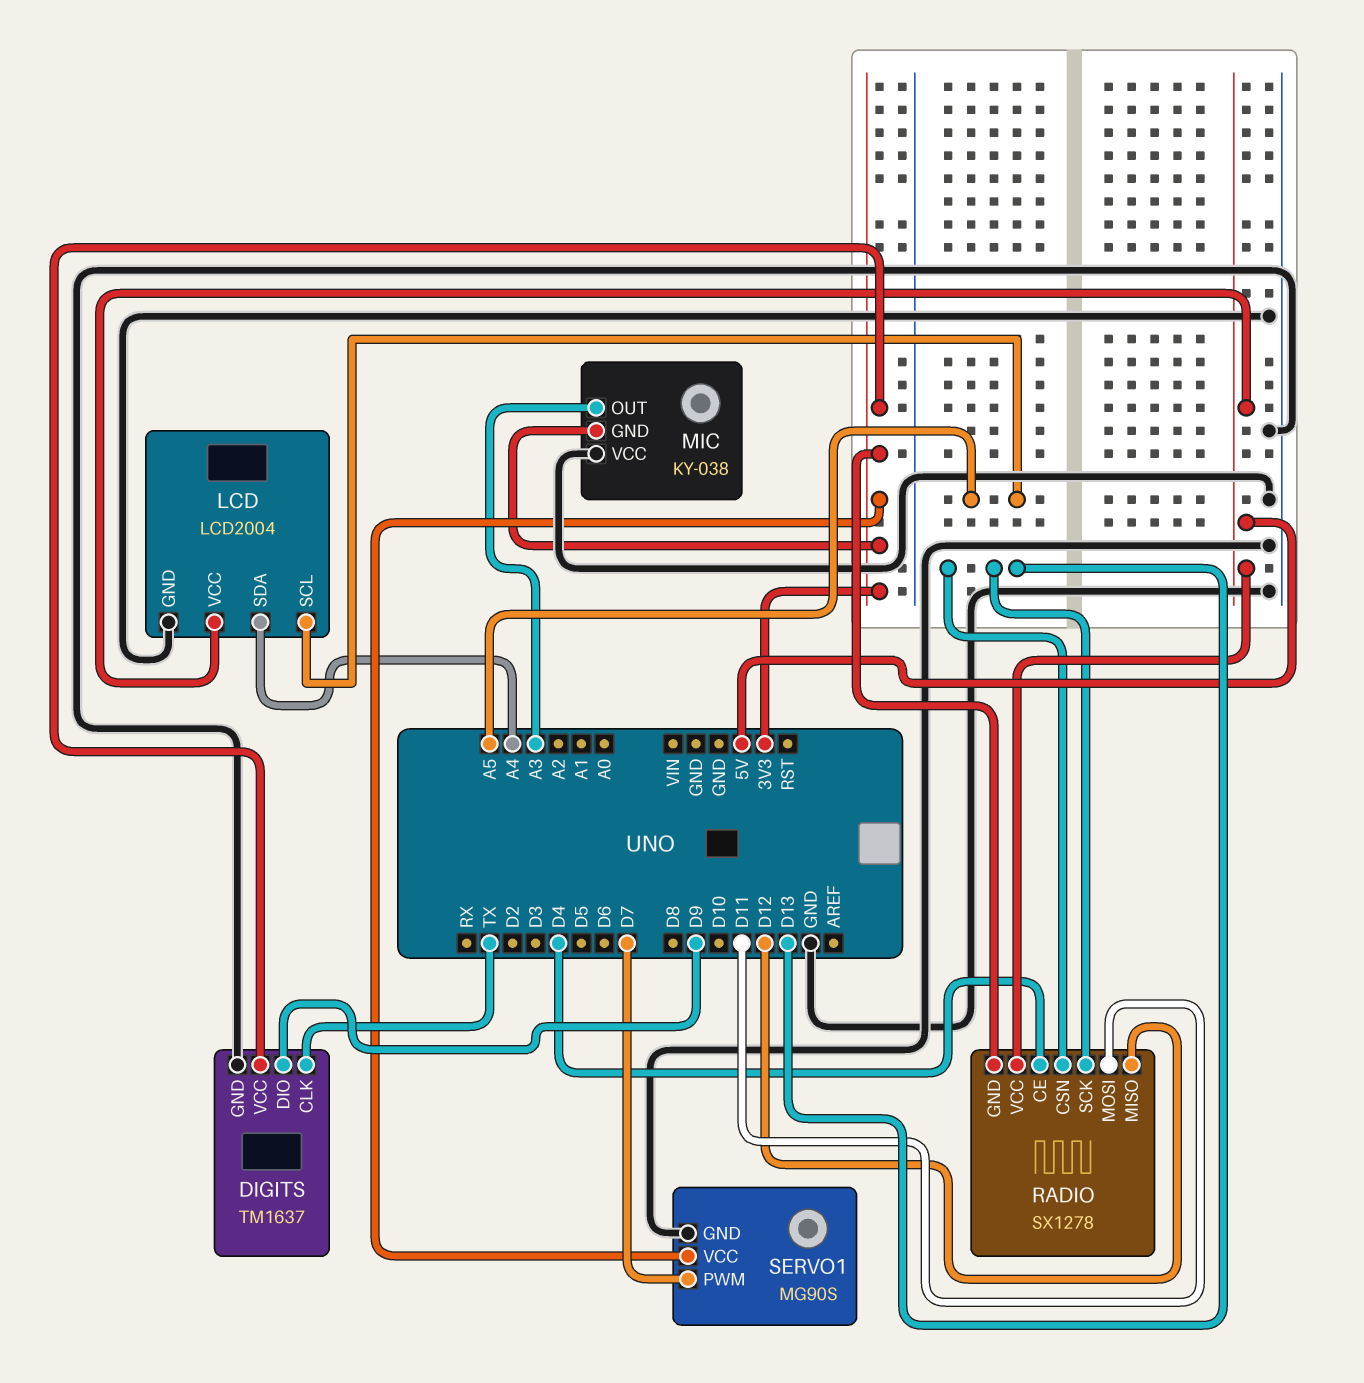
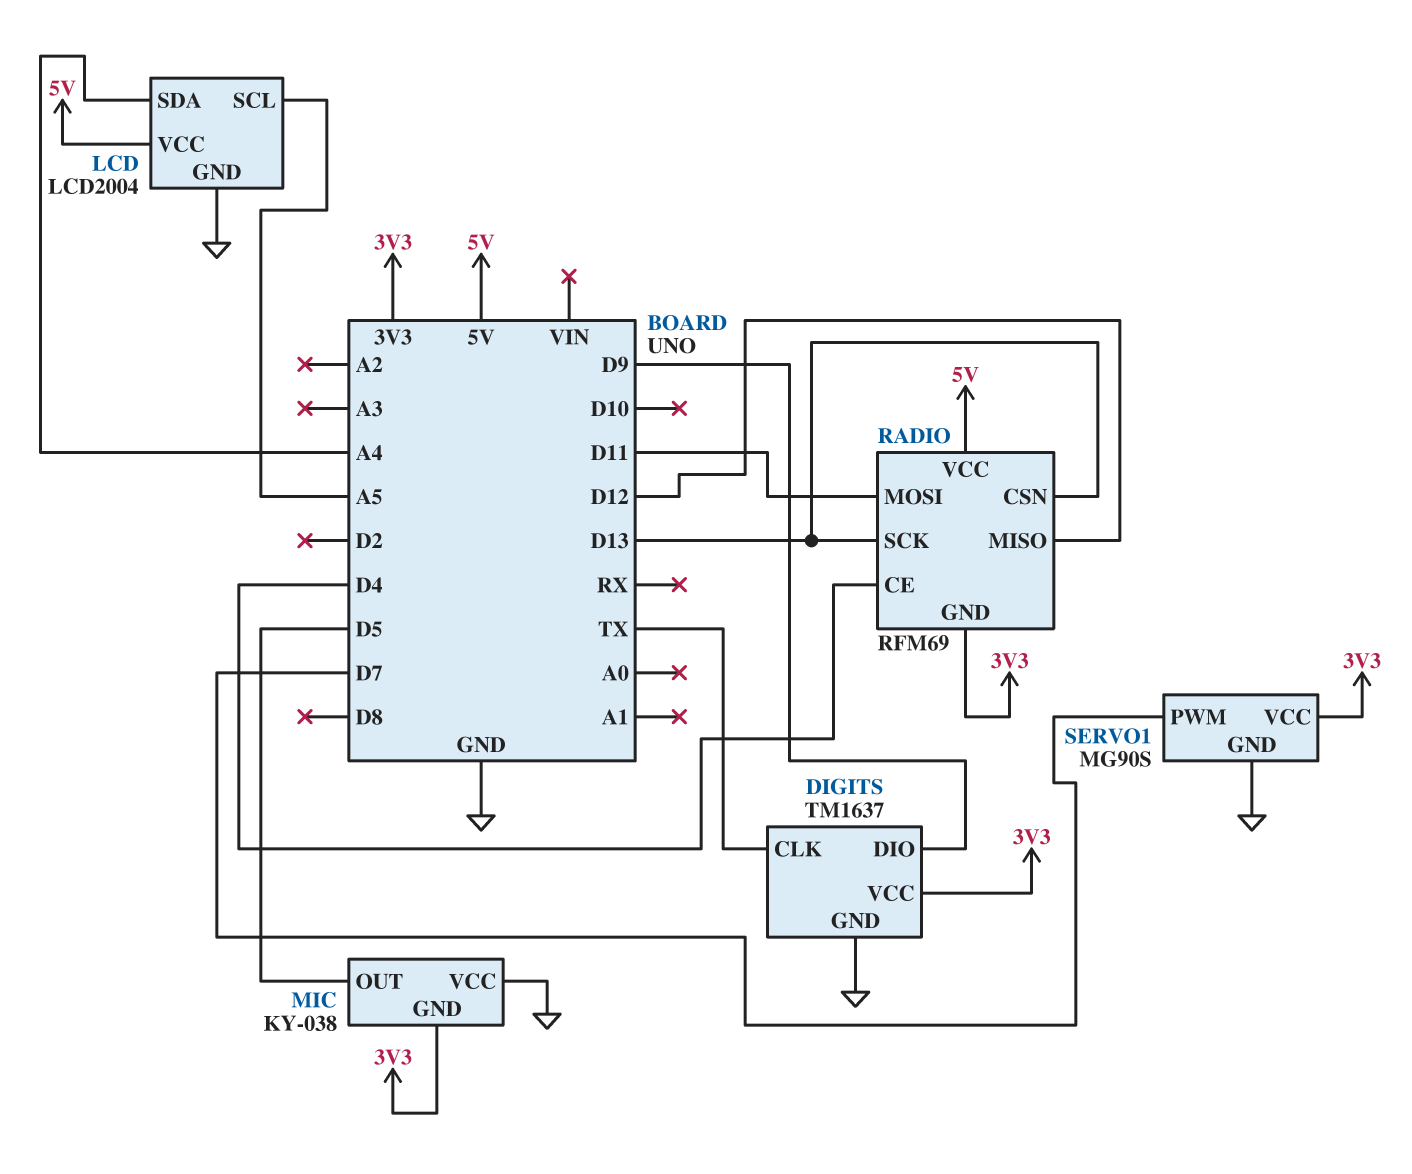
MIC pin OUT: A3 -> D5
RADIO: SX1278 -> RFM69

